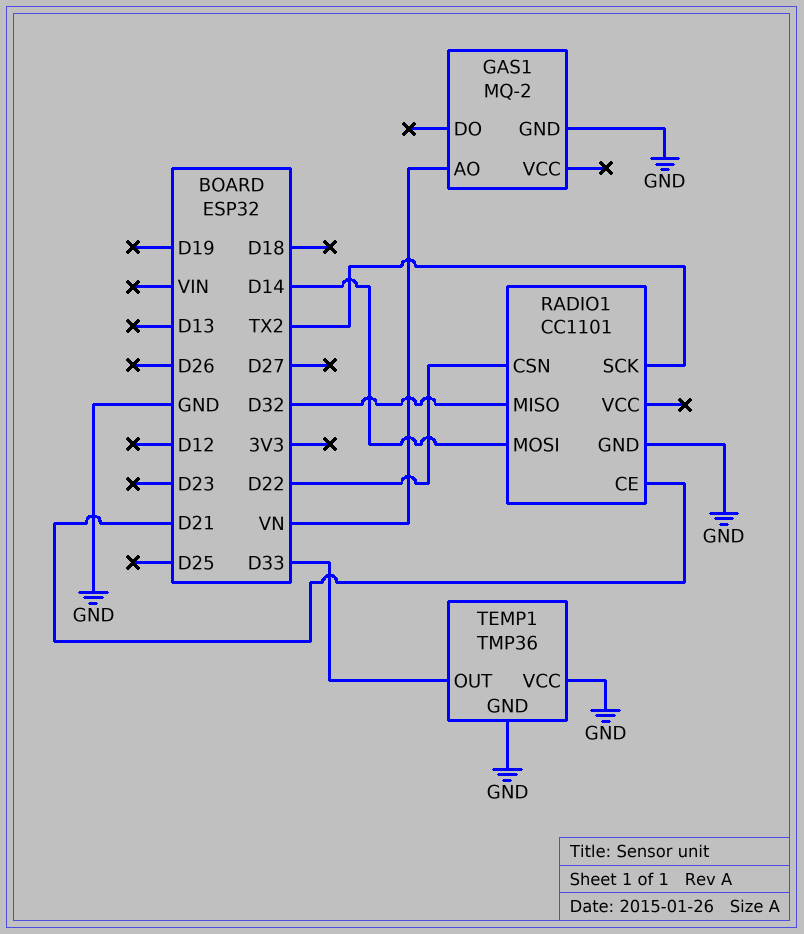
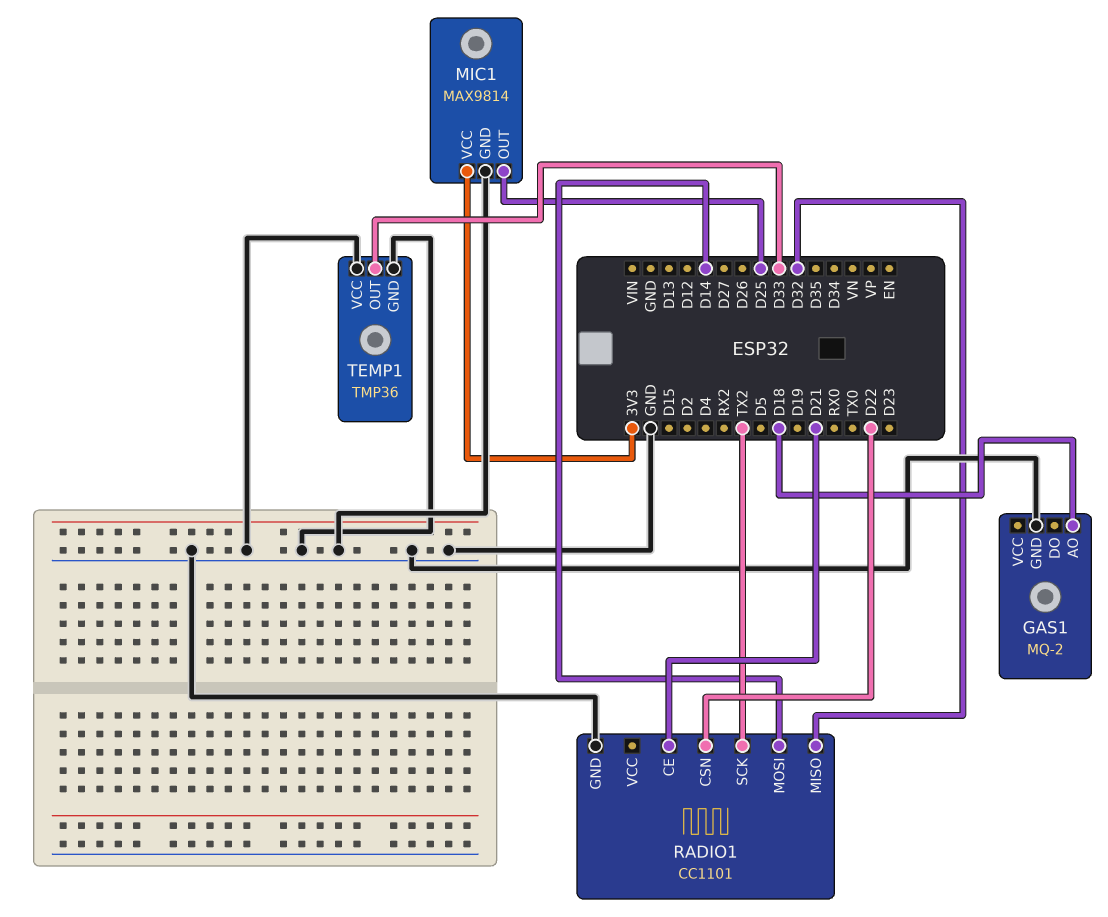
GAS1 pin AO: VN -> D18
MIC1: none -> MAX9814
MIC1 pin GND: none -> GND
MIC1 pin OUT: none -> D25
MIC1 pin VCC: none -> 3V3

